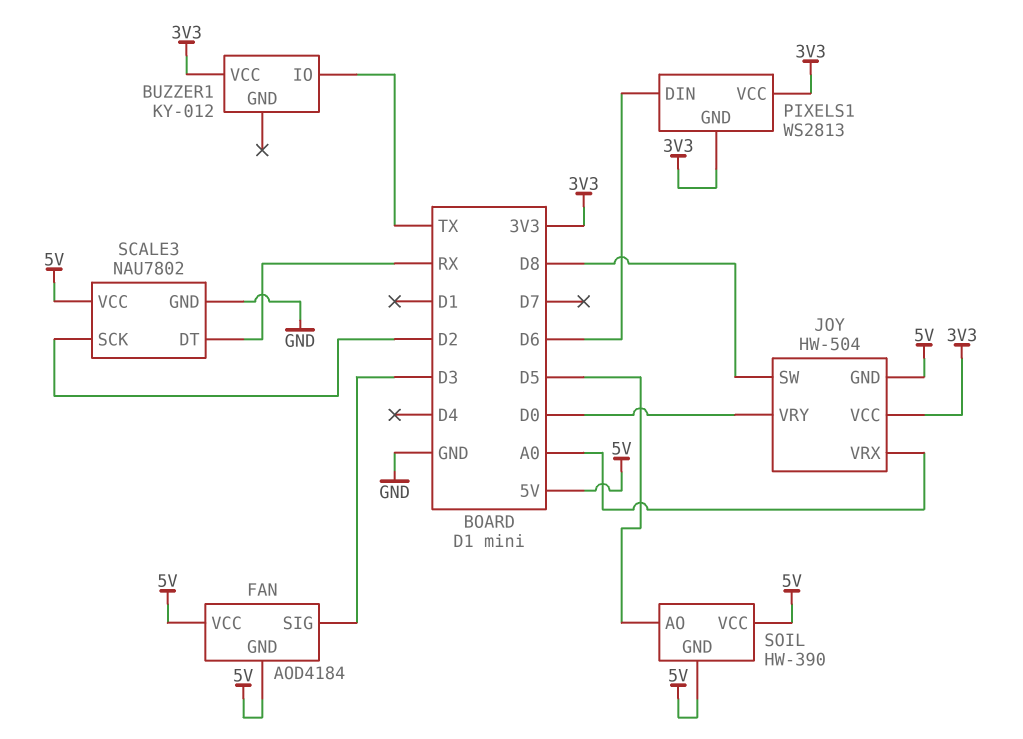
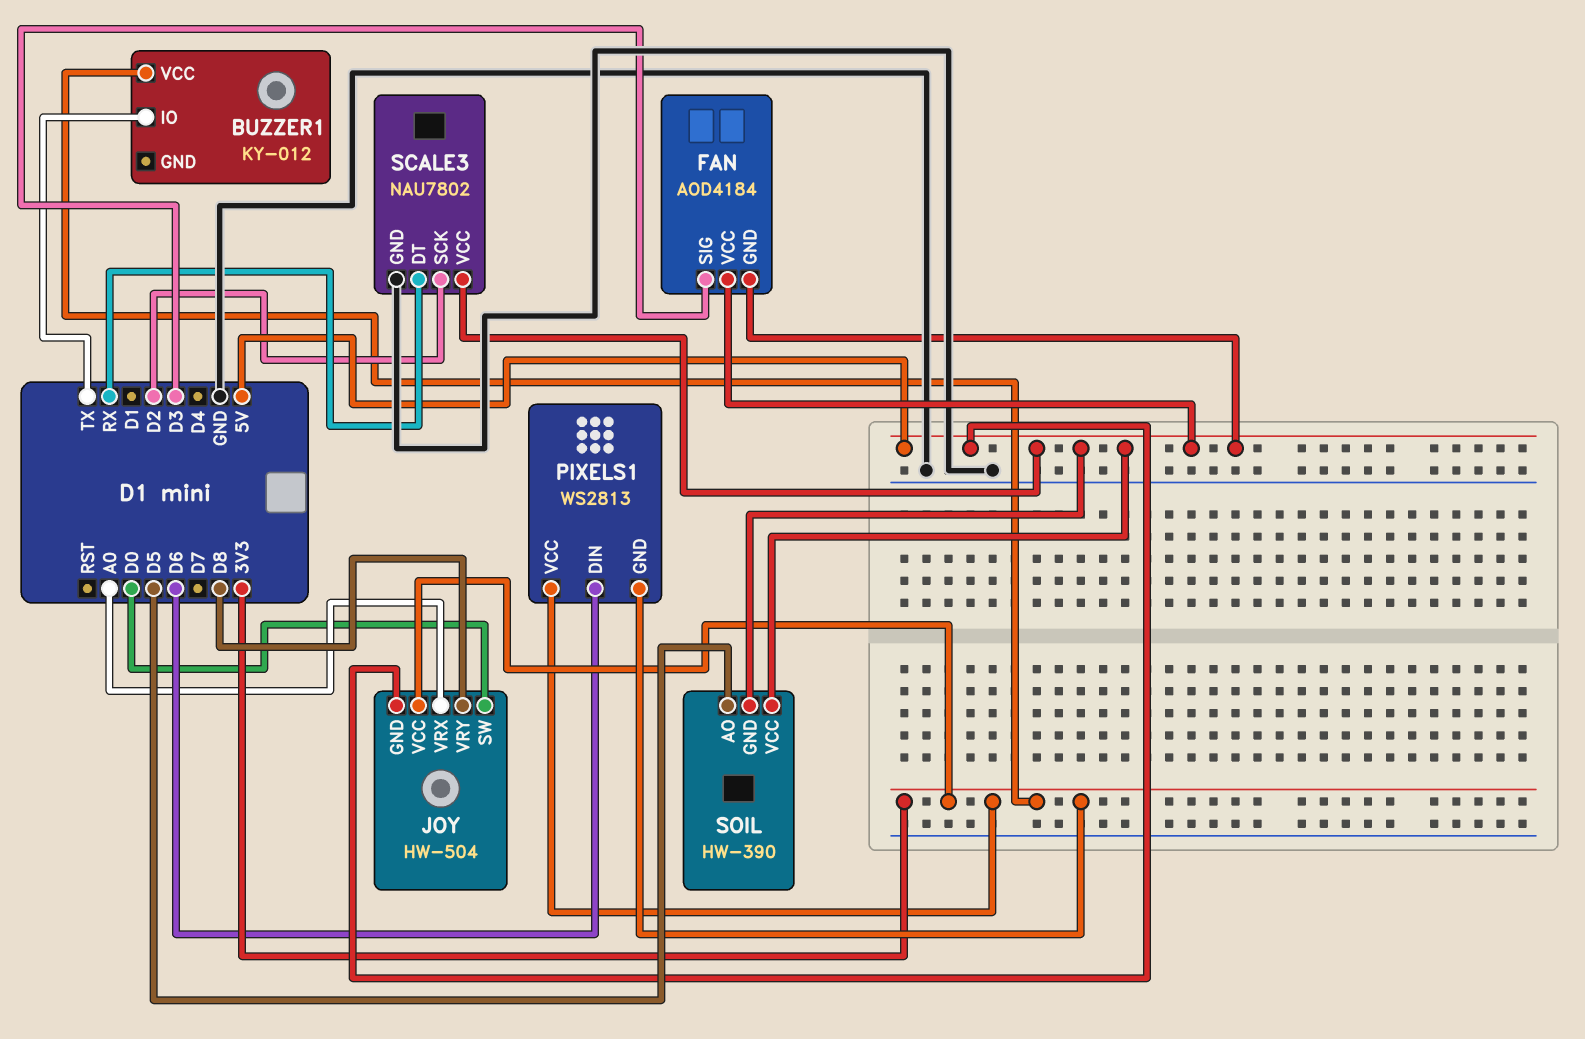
JOY pin SW: D8 -> D0
JOY pin VRY: D0 -> D8

